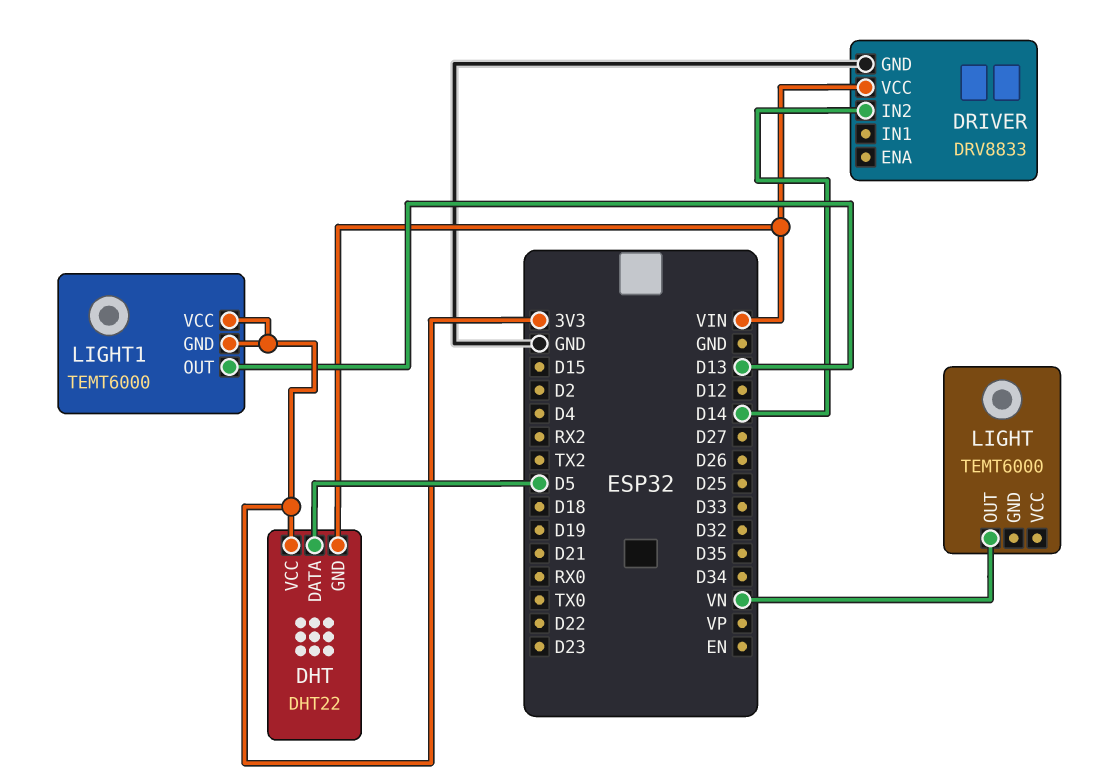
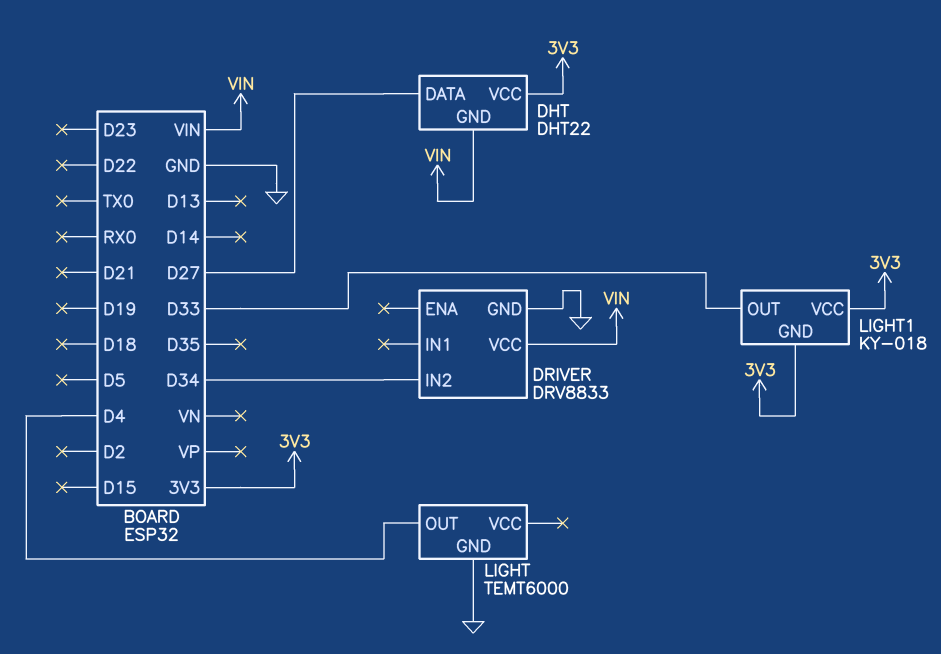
DHT pin DATA: D5 -> D27
DRIVER pin IN2: D14 -> D34
LIGHT pin GND: none -> GND
LIGHT pin OUT: VN -> D4
LIGHT1: TEMT6000 -> KY-018
LIGHT1 pin OUT: D13 -> D33

